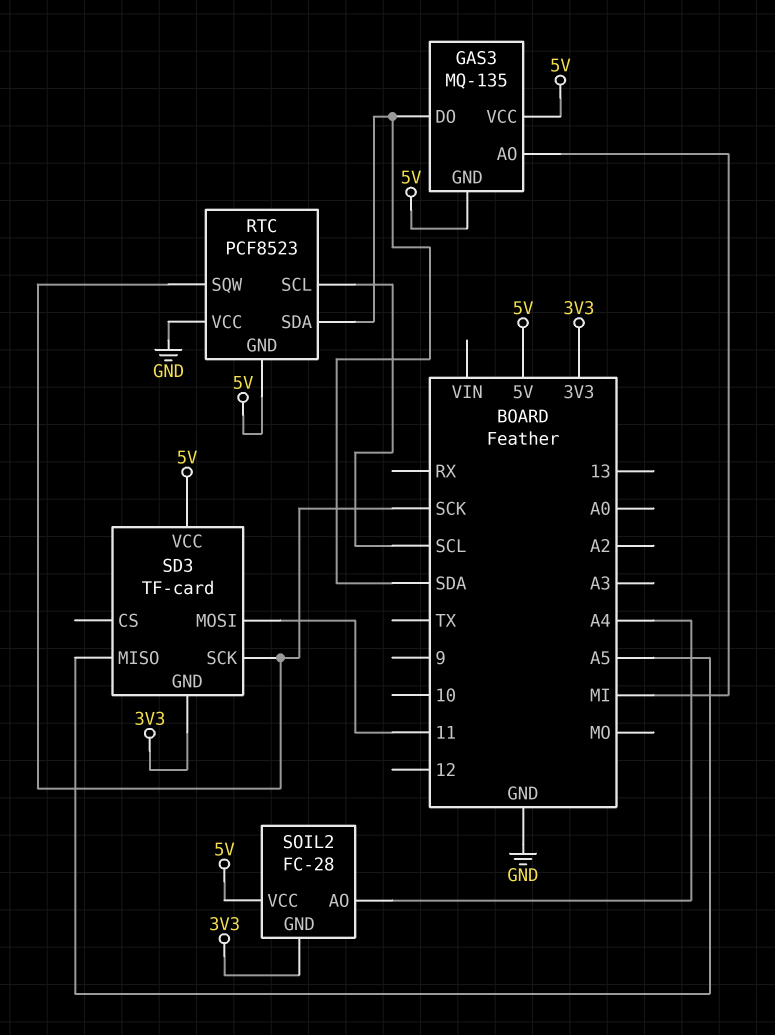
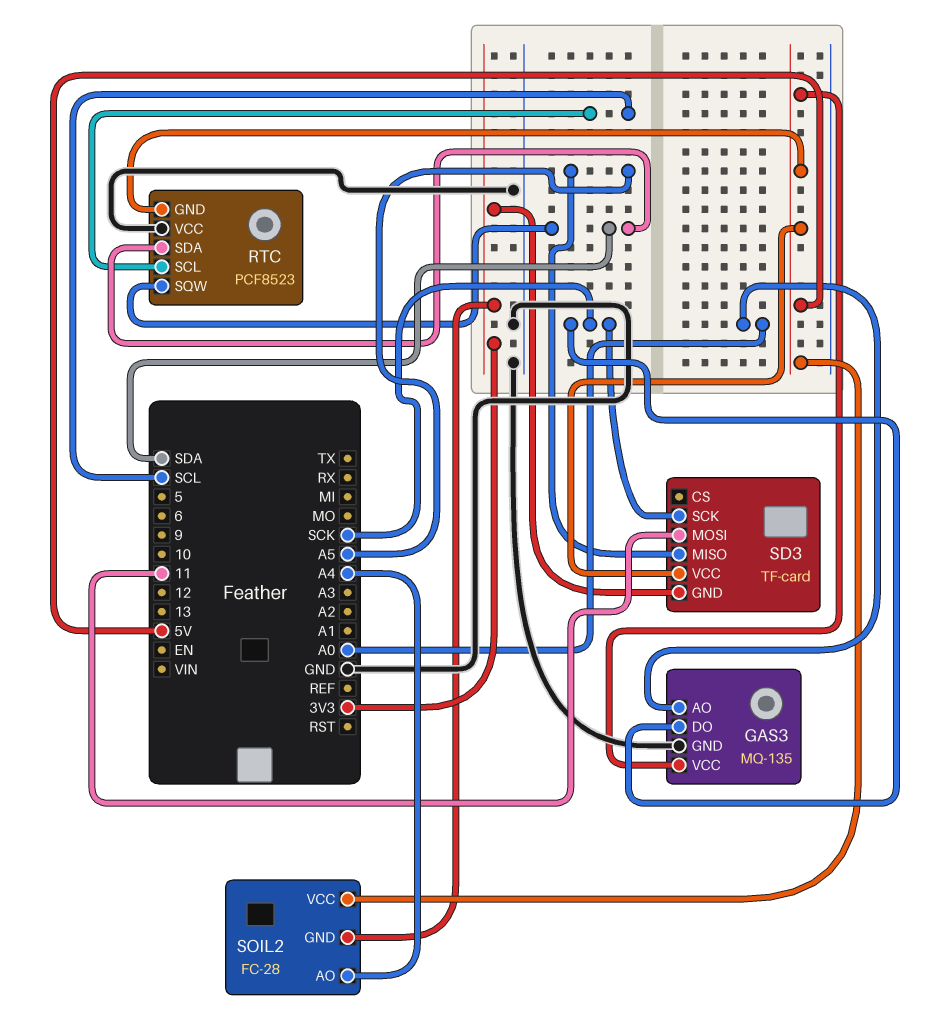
GAS3 pin AO: MI -> A0
GAS3 pin DO: SDA -> SCK
GAS3 pin GND: 5V -> GND
RTC pin SQW: SCK -> SDA

